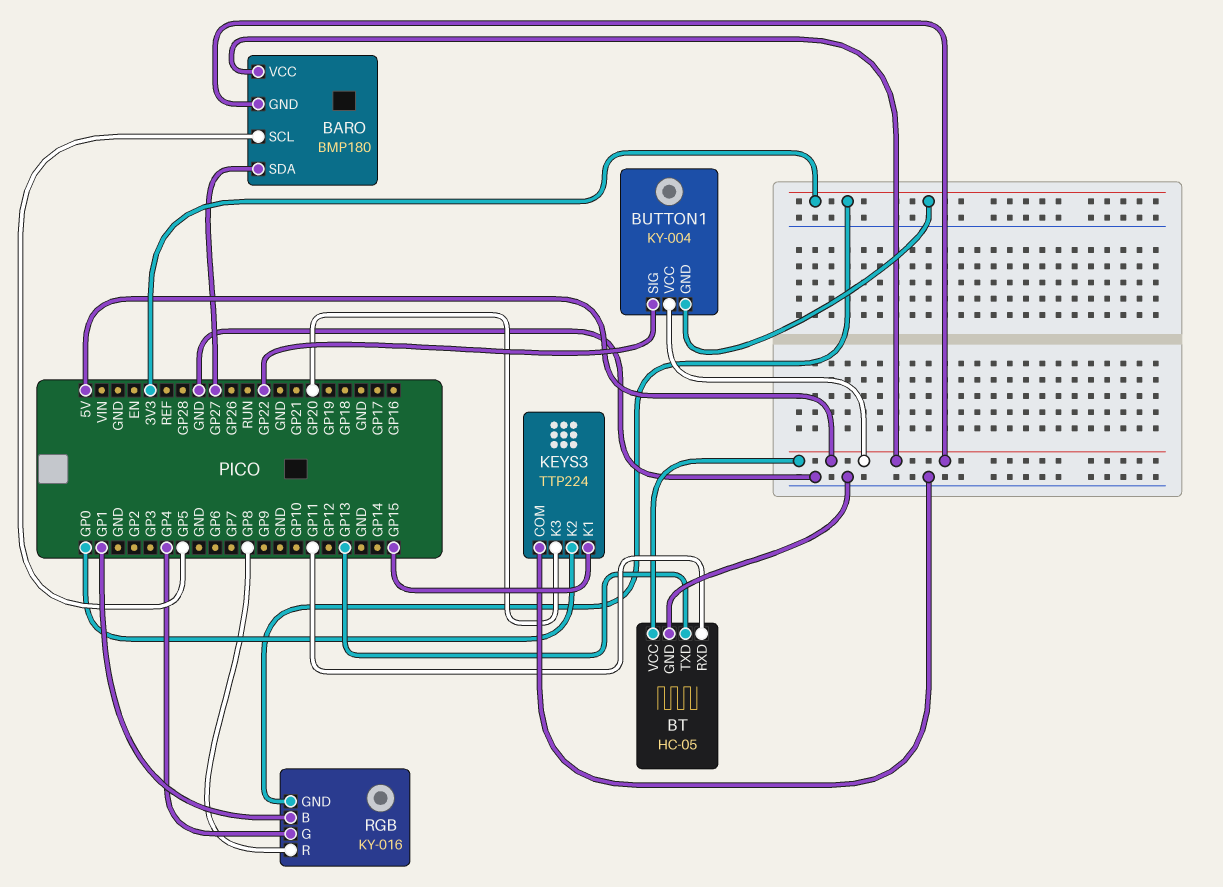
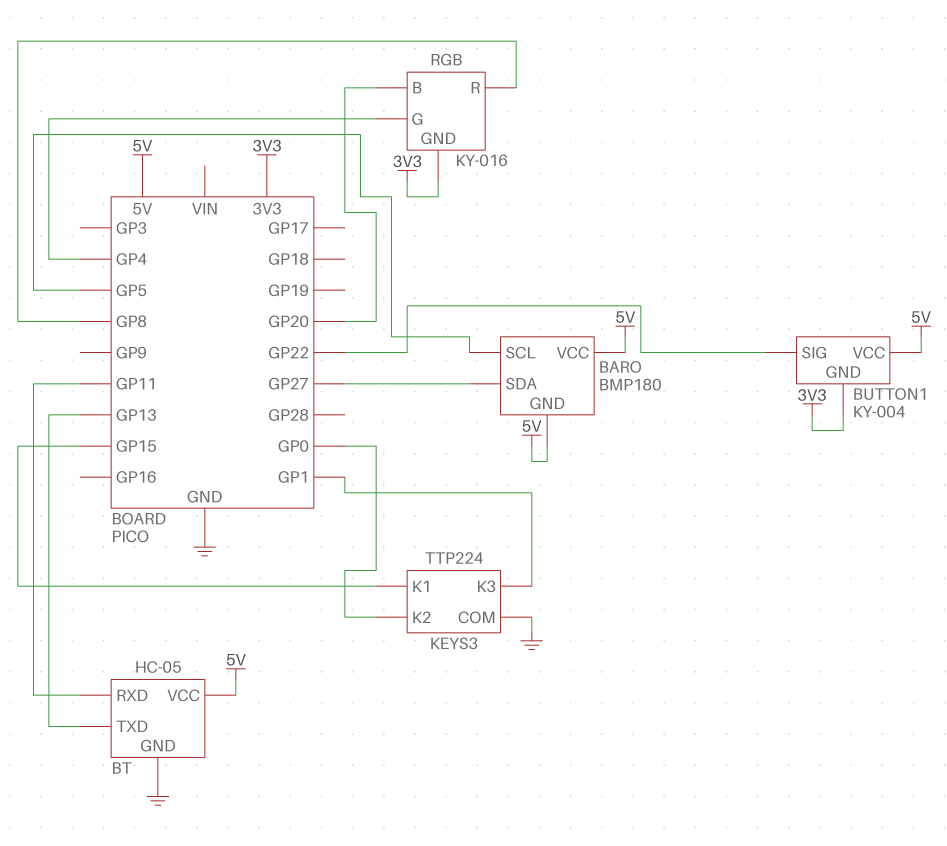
KEYS3 pin K3: GP20 -> GP1
RGB pin B: GP1 -> GP20

